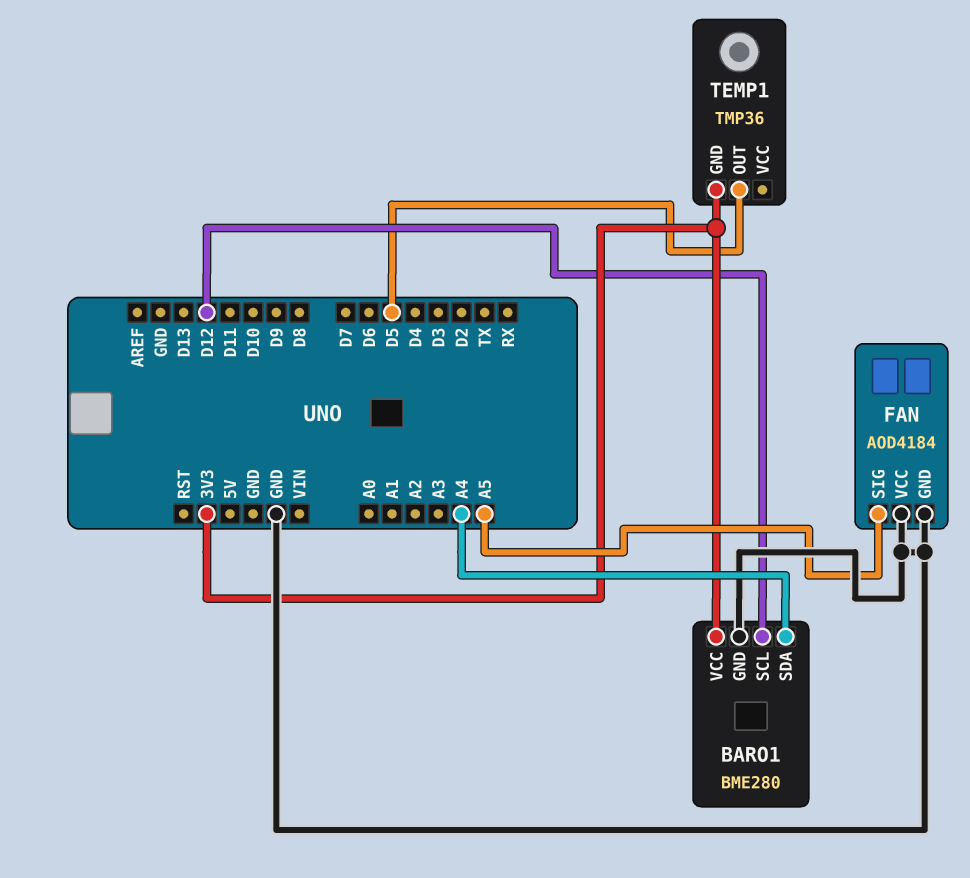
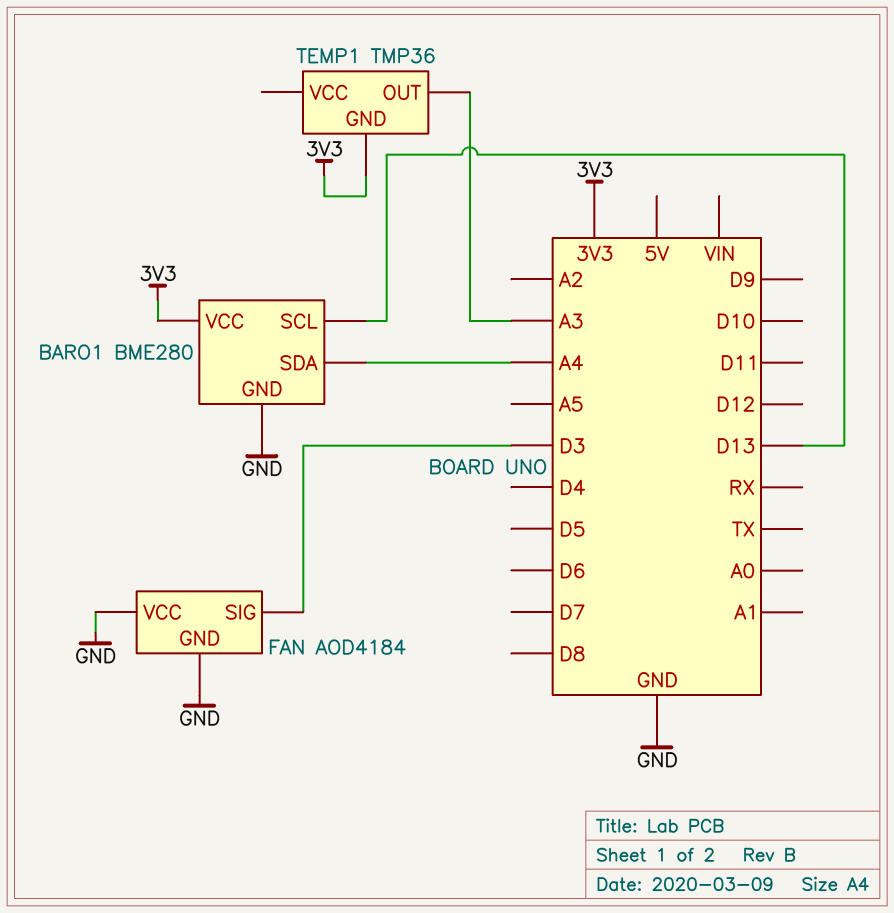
BARO1 pin SCL: D12 -> D13
FAN pin SIG: A5 -> D3
TEMP1 pin OUT: D5 -> A3

